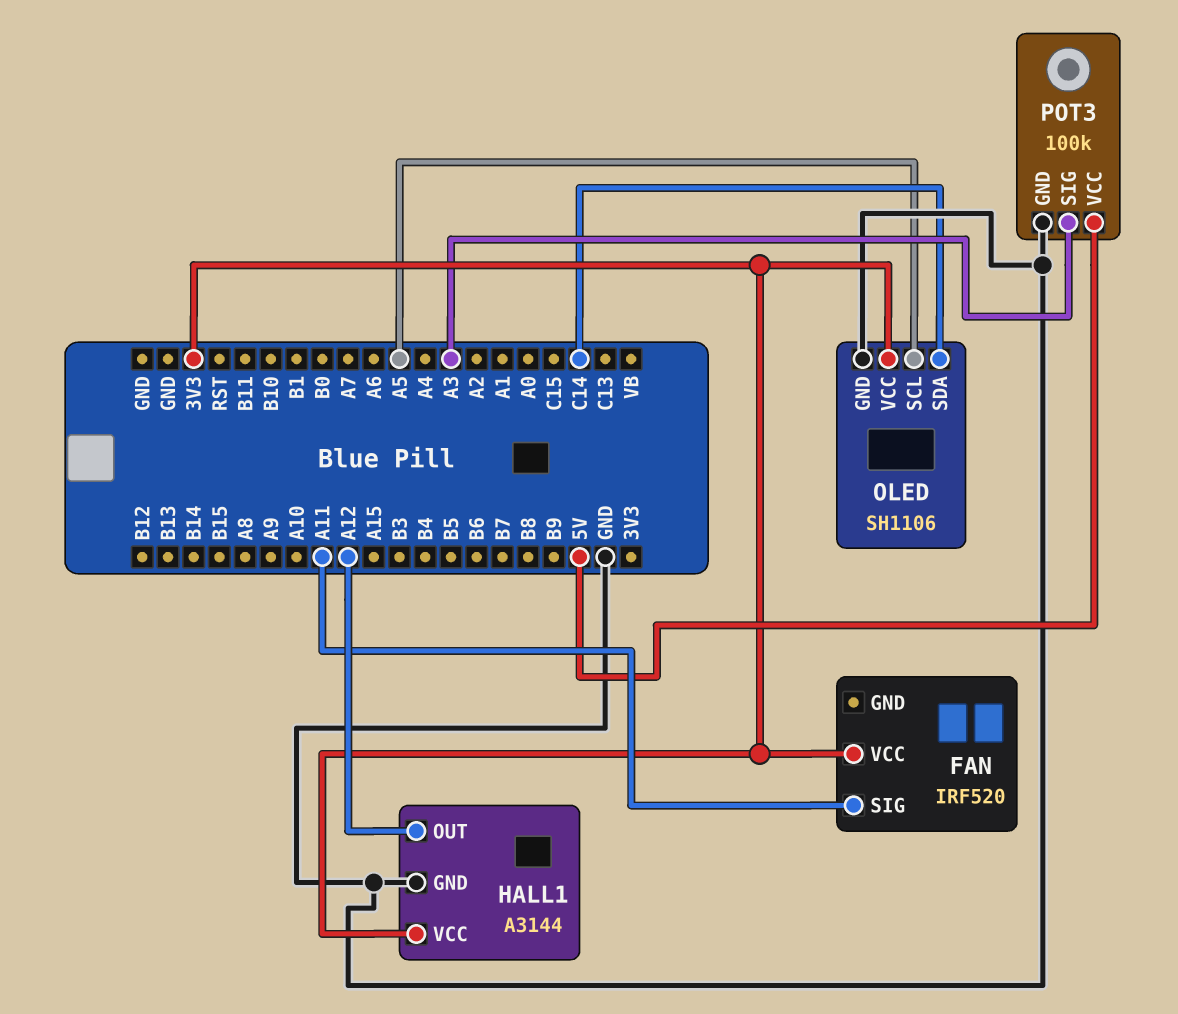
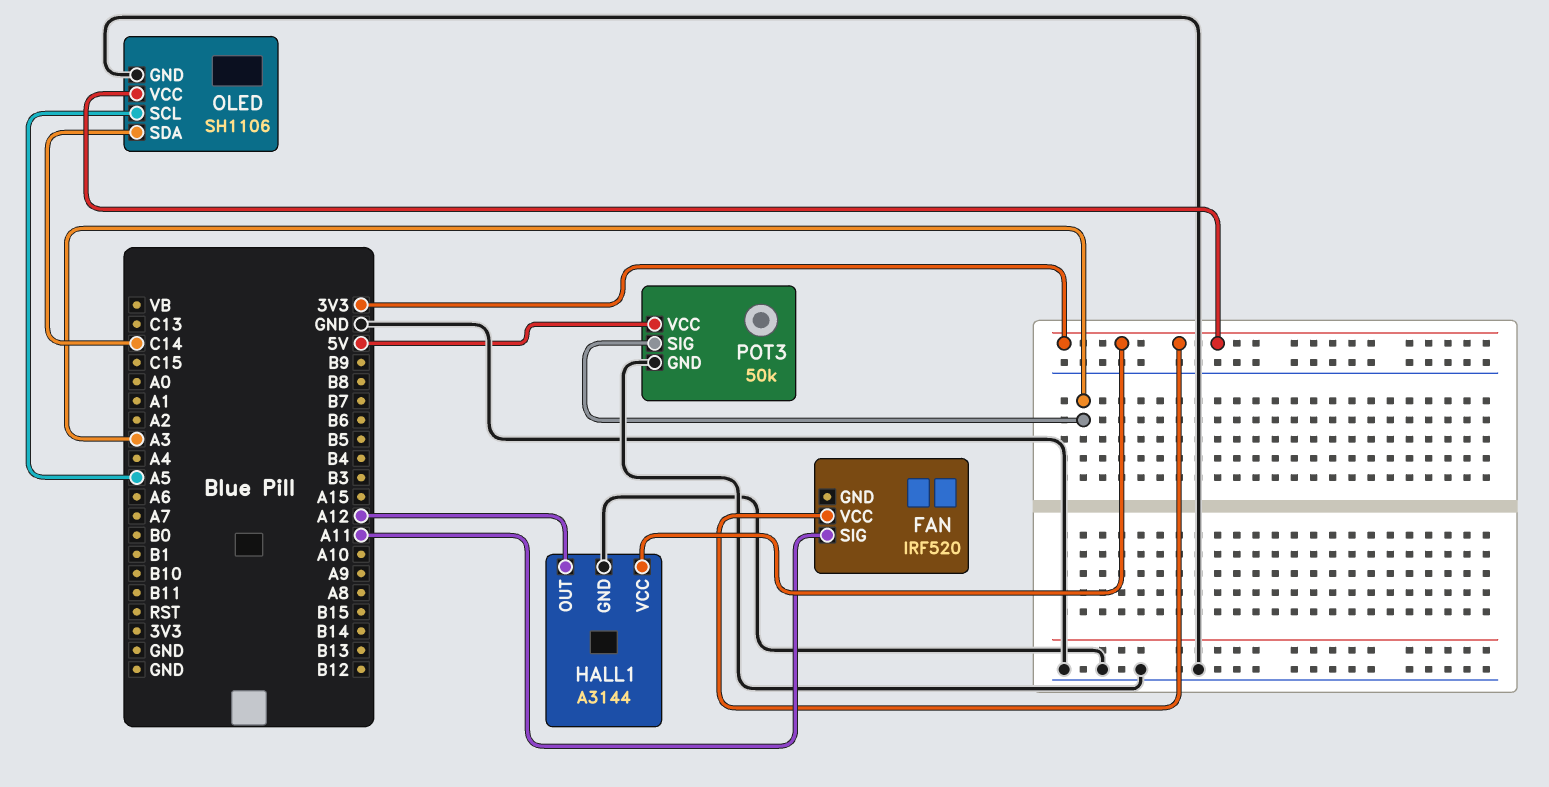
POT3: 100k -> 50k

